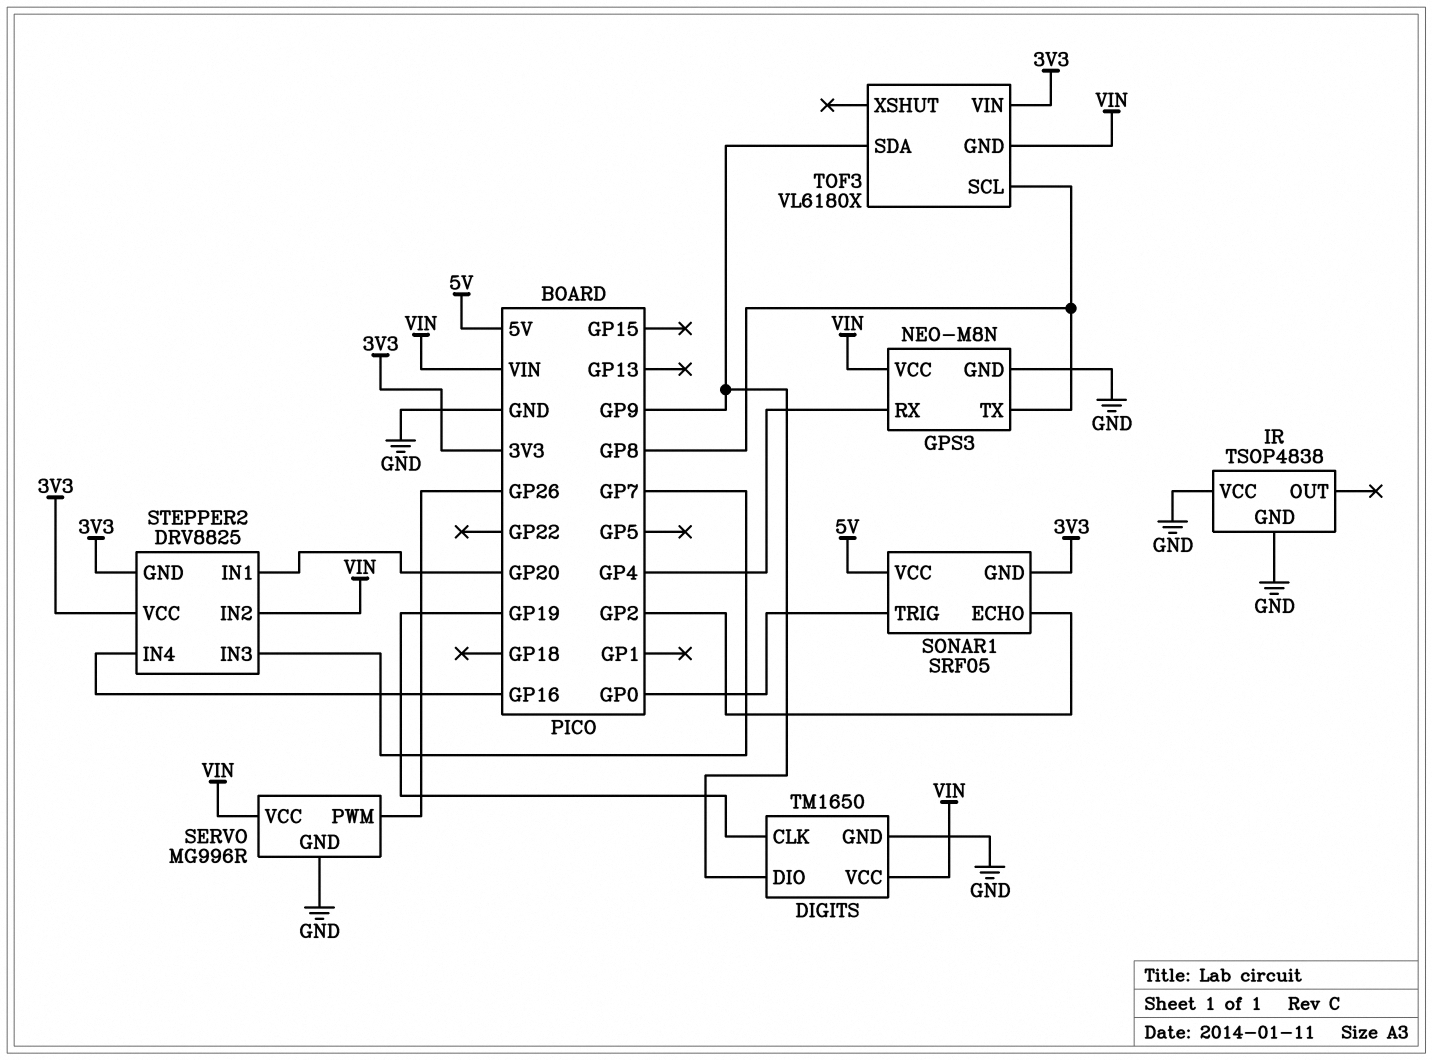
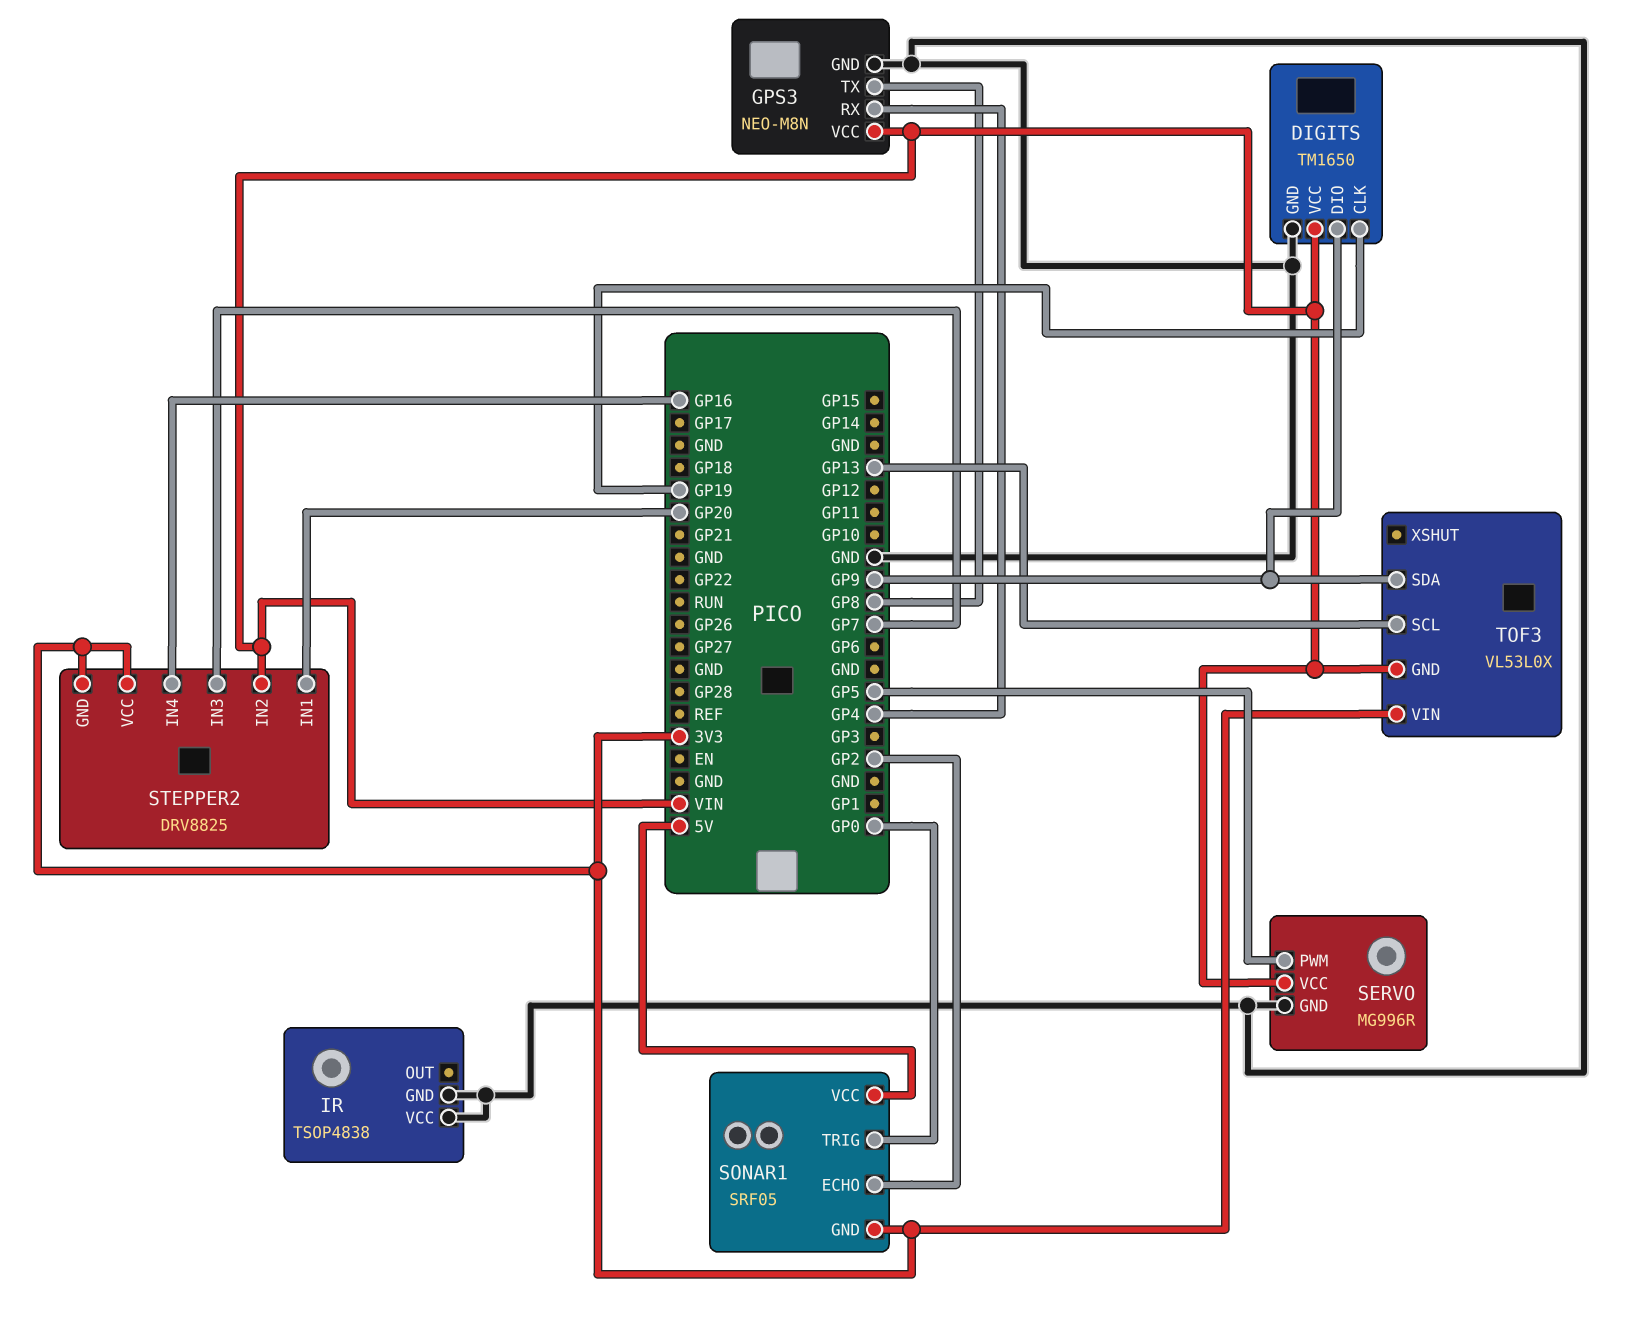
SERVO pin PWM: GP26 -> GP5
TOF3: VL6180X -> VL53L0X
TOF3 pin SCL: GP8 -> GP13

